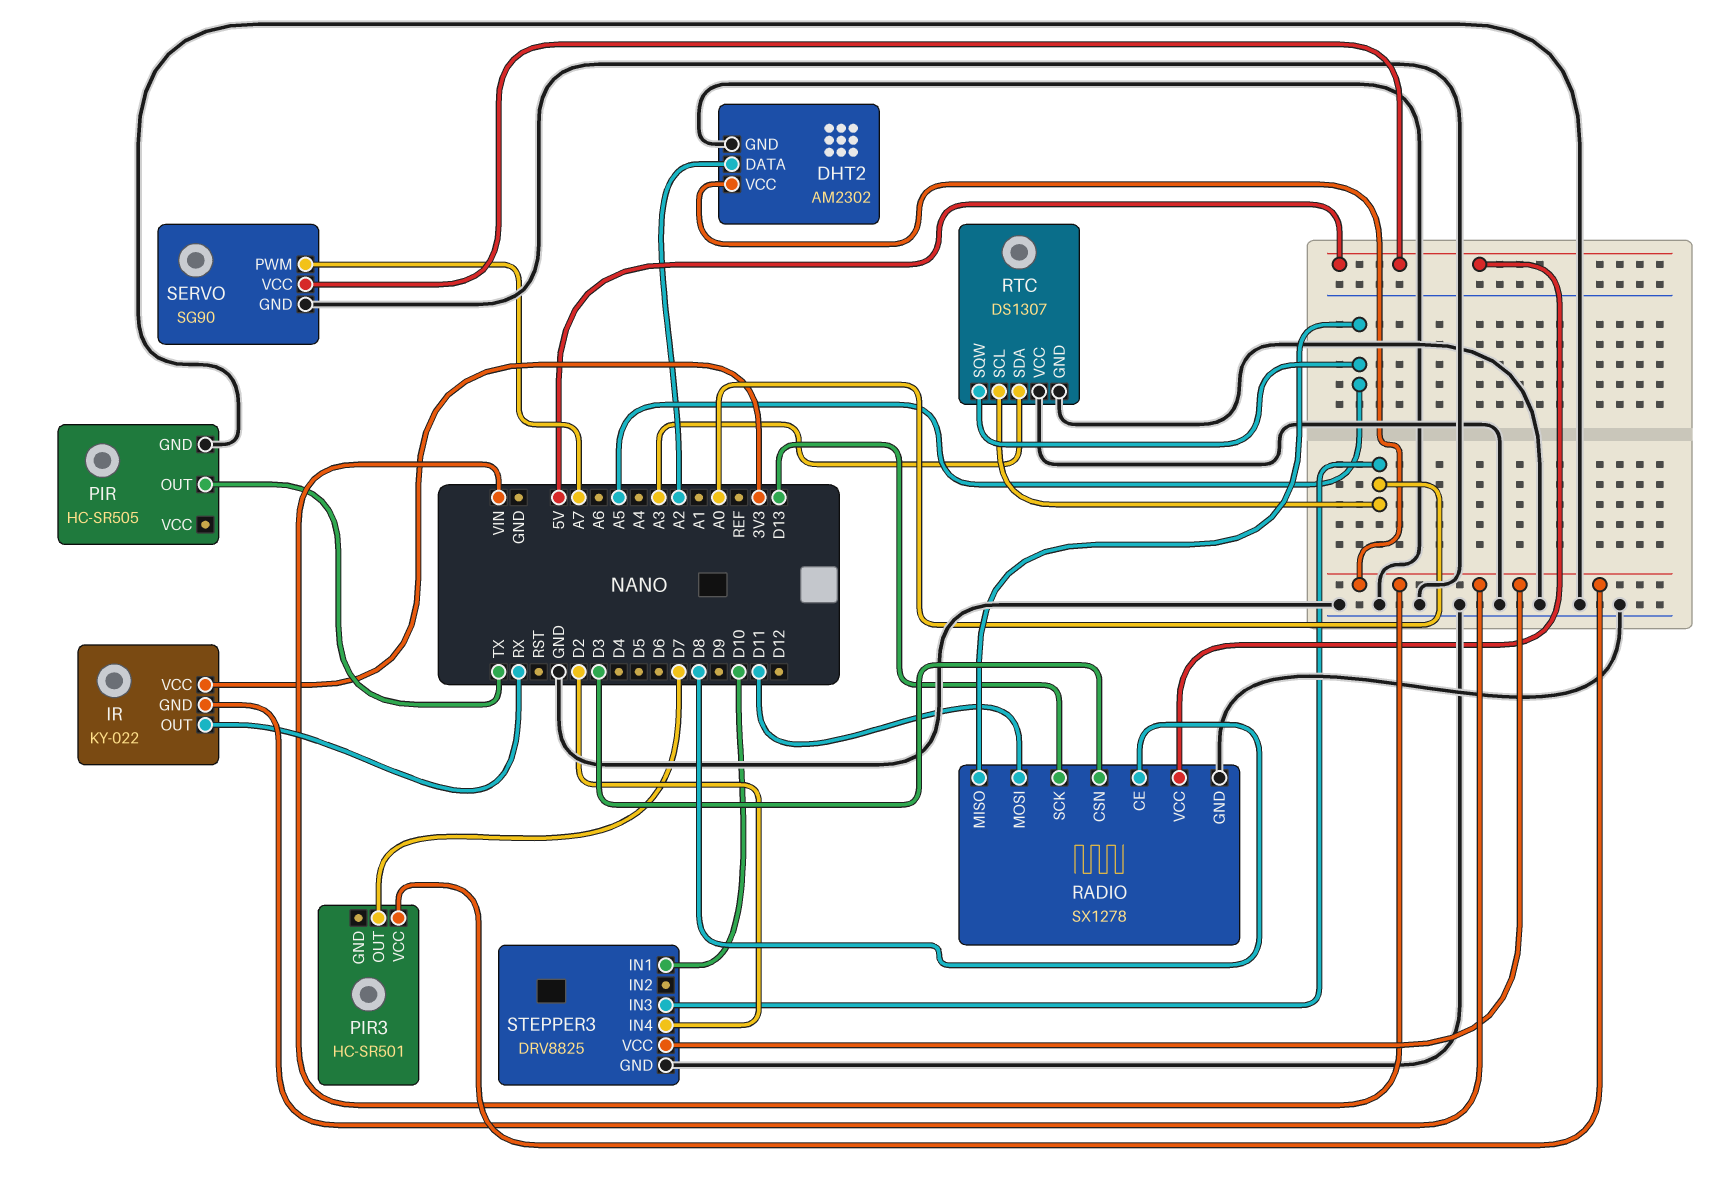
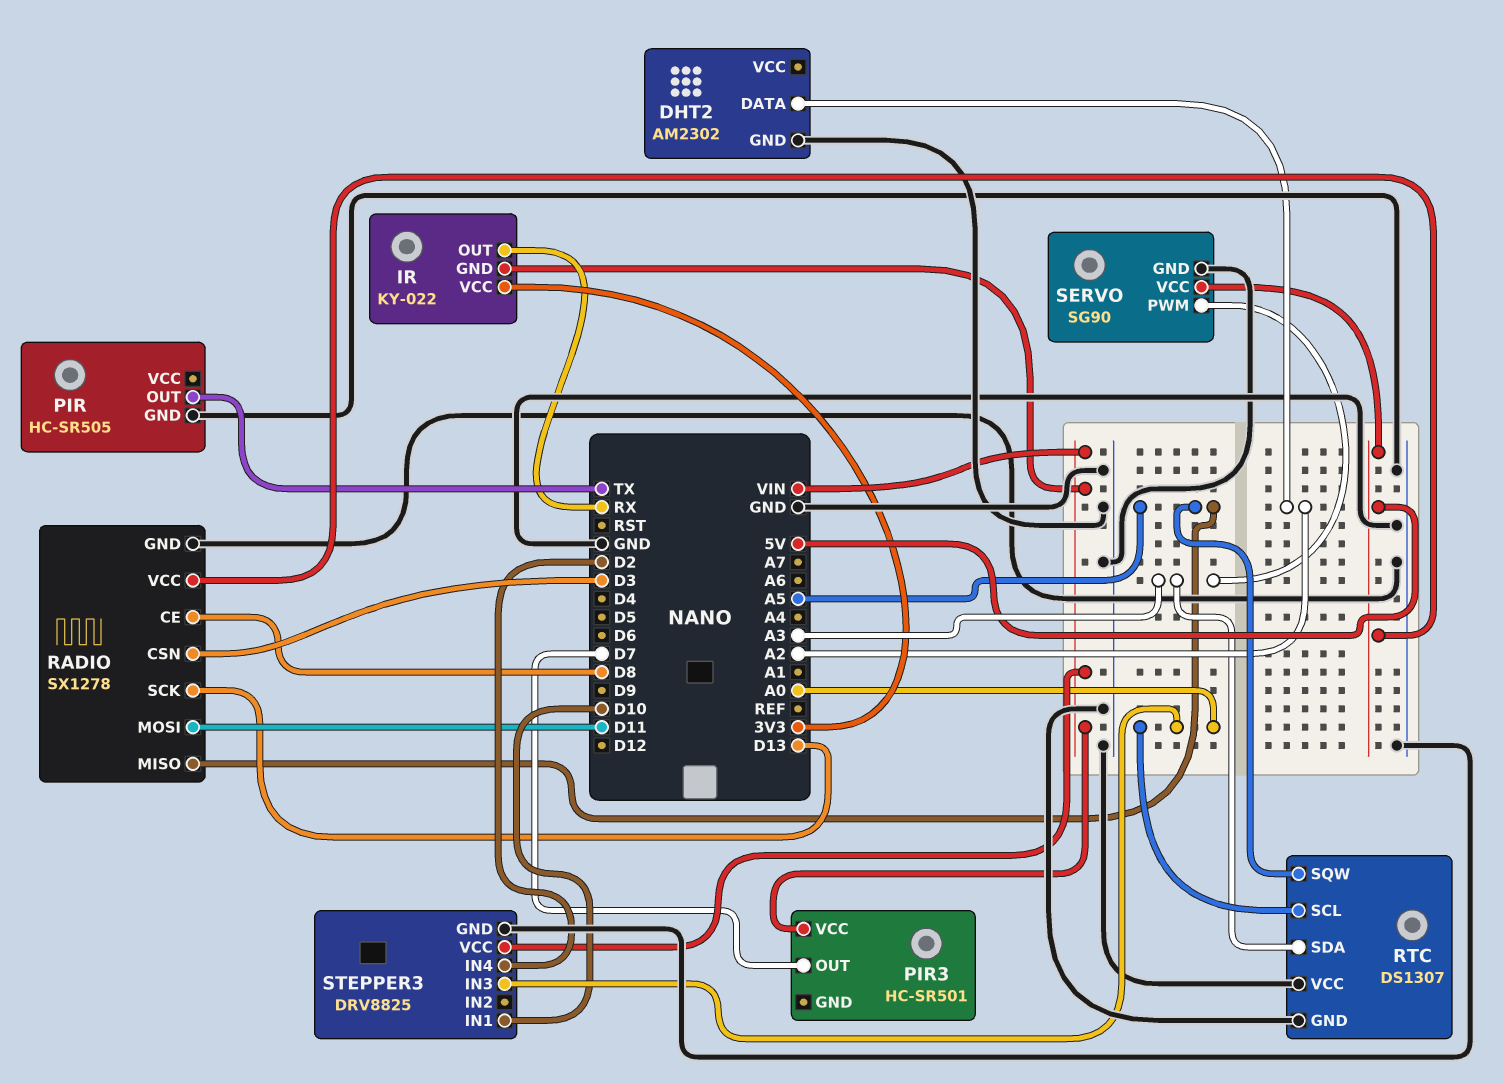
DHT2 pin VCC: VIN -> none
SERVO pin PWM: A7 -> A3

